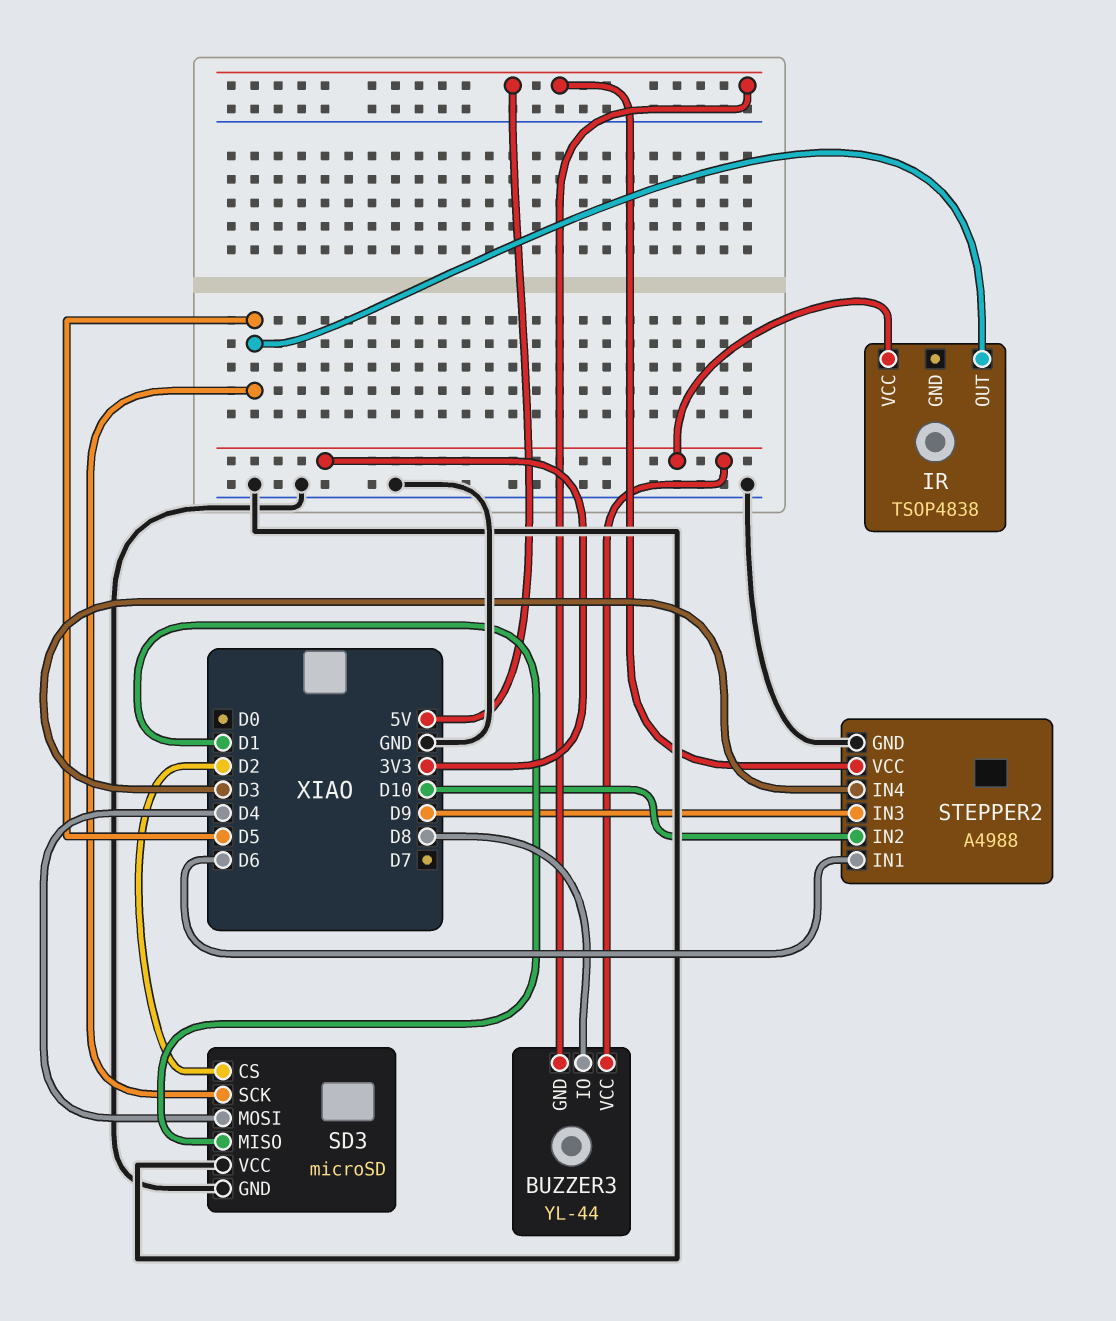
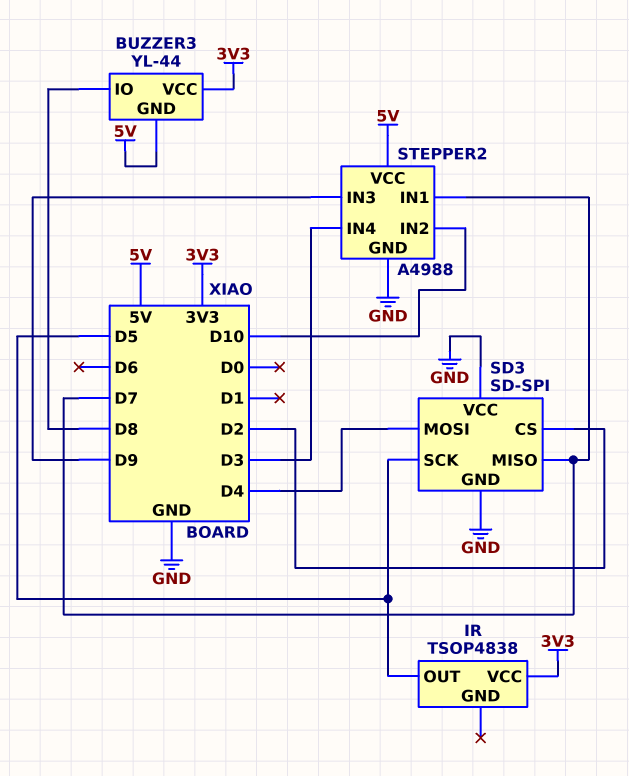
SD3: microSD -> SD-SPI
SD3 pin MISO: D1 -> D7
STEPPER2 pin IN1: D6 -> D7

